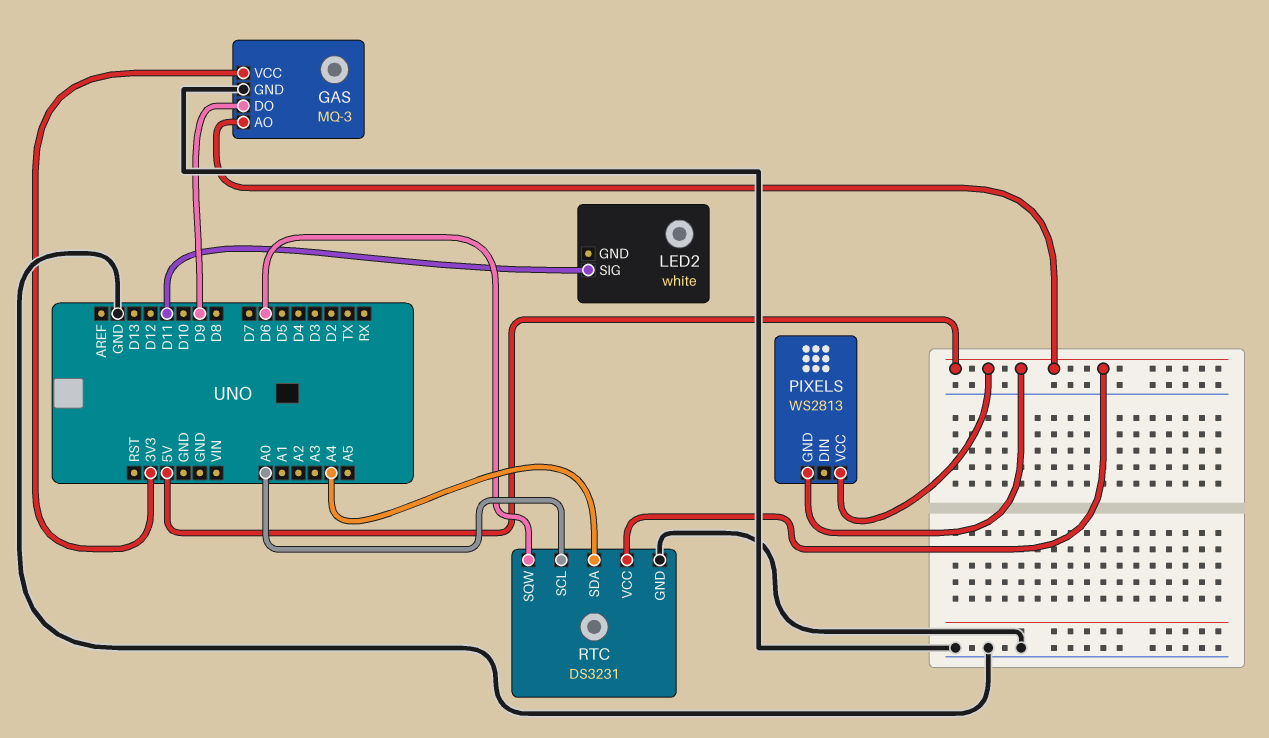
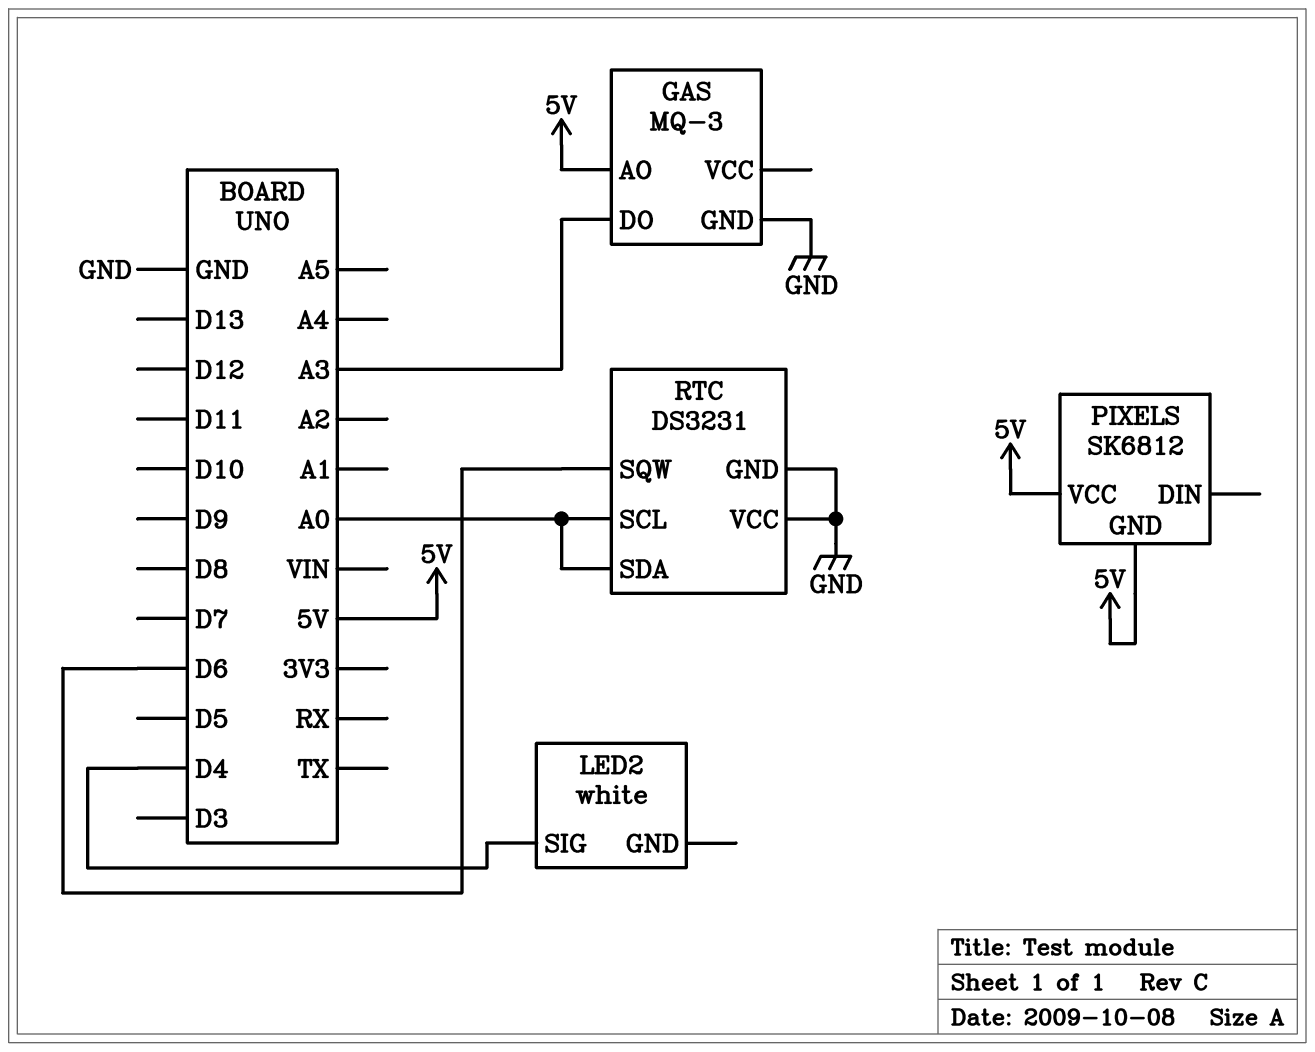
GAS pin DO: D9 -> A3
GAS pin VCC: 3V3 -> none
LED2 pin SIG: D11 -> D4
PIXELS: WS2813 -> SK6812
RTC pin SDA: A4 -> A0
RTC pin VCC: 5V -> GND

